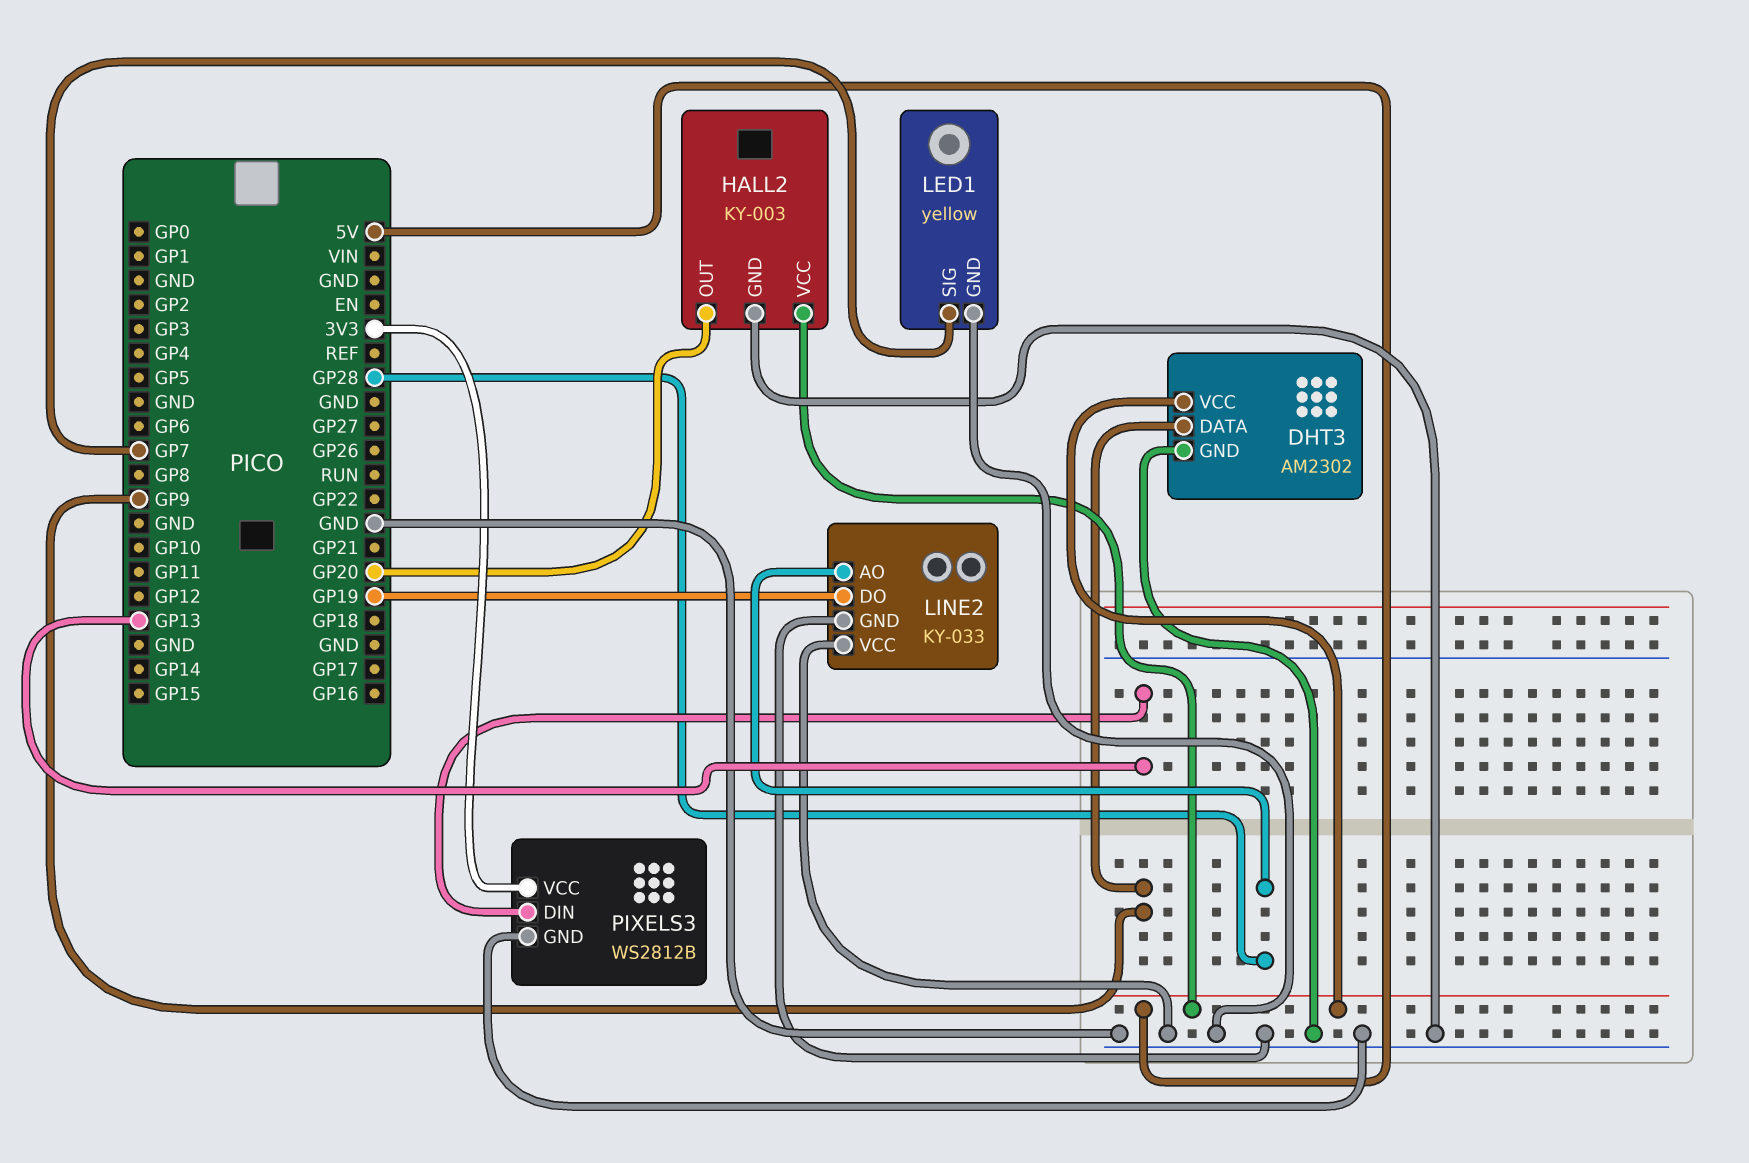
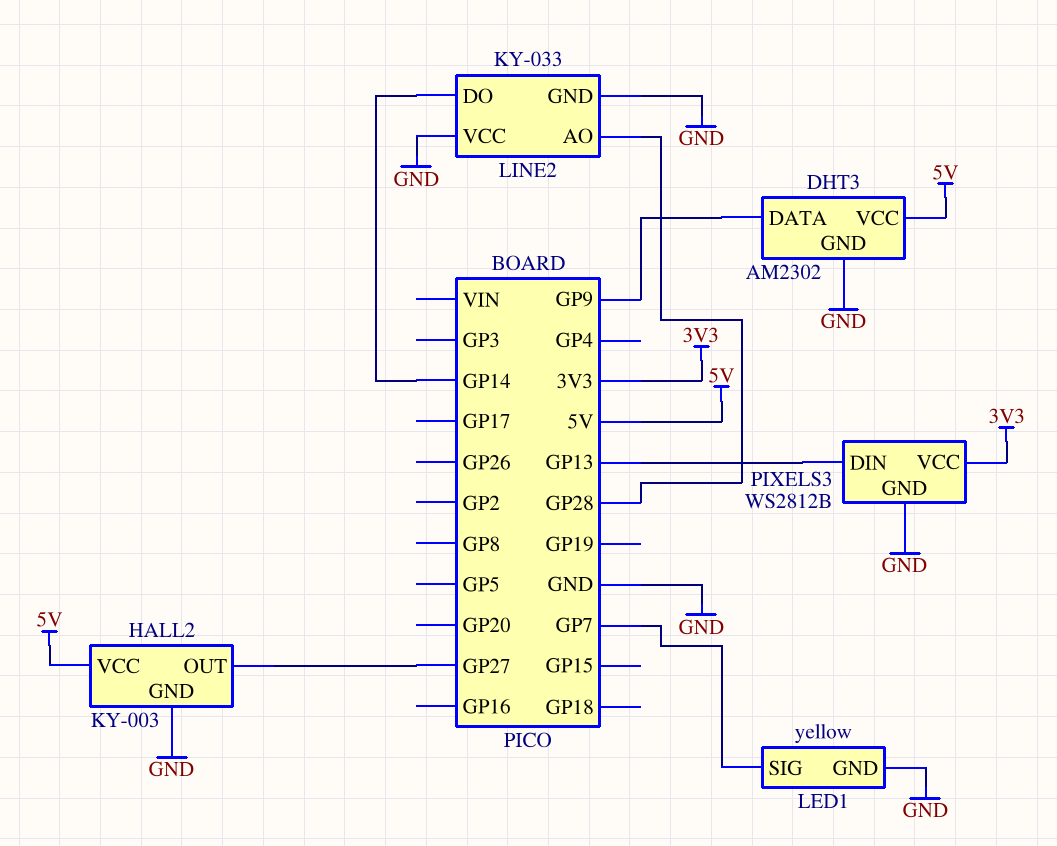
HALL2 pin OUT: GP20 -> GP27
LINE2 pin DO: GP19 -> GP14

